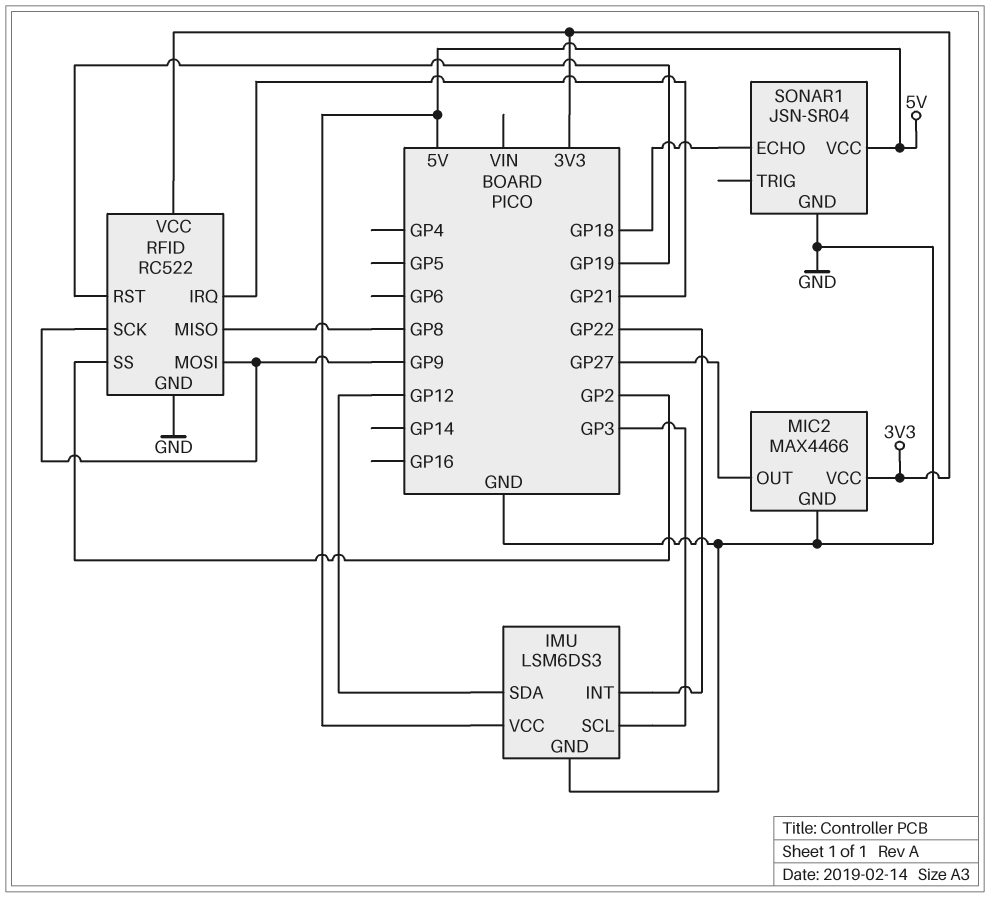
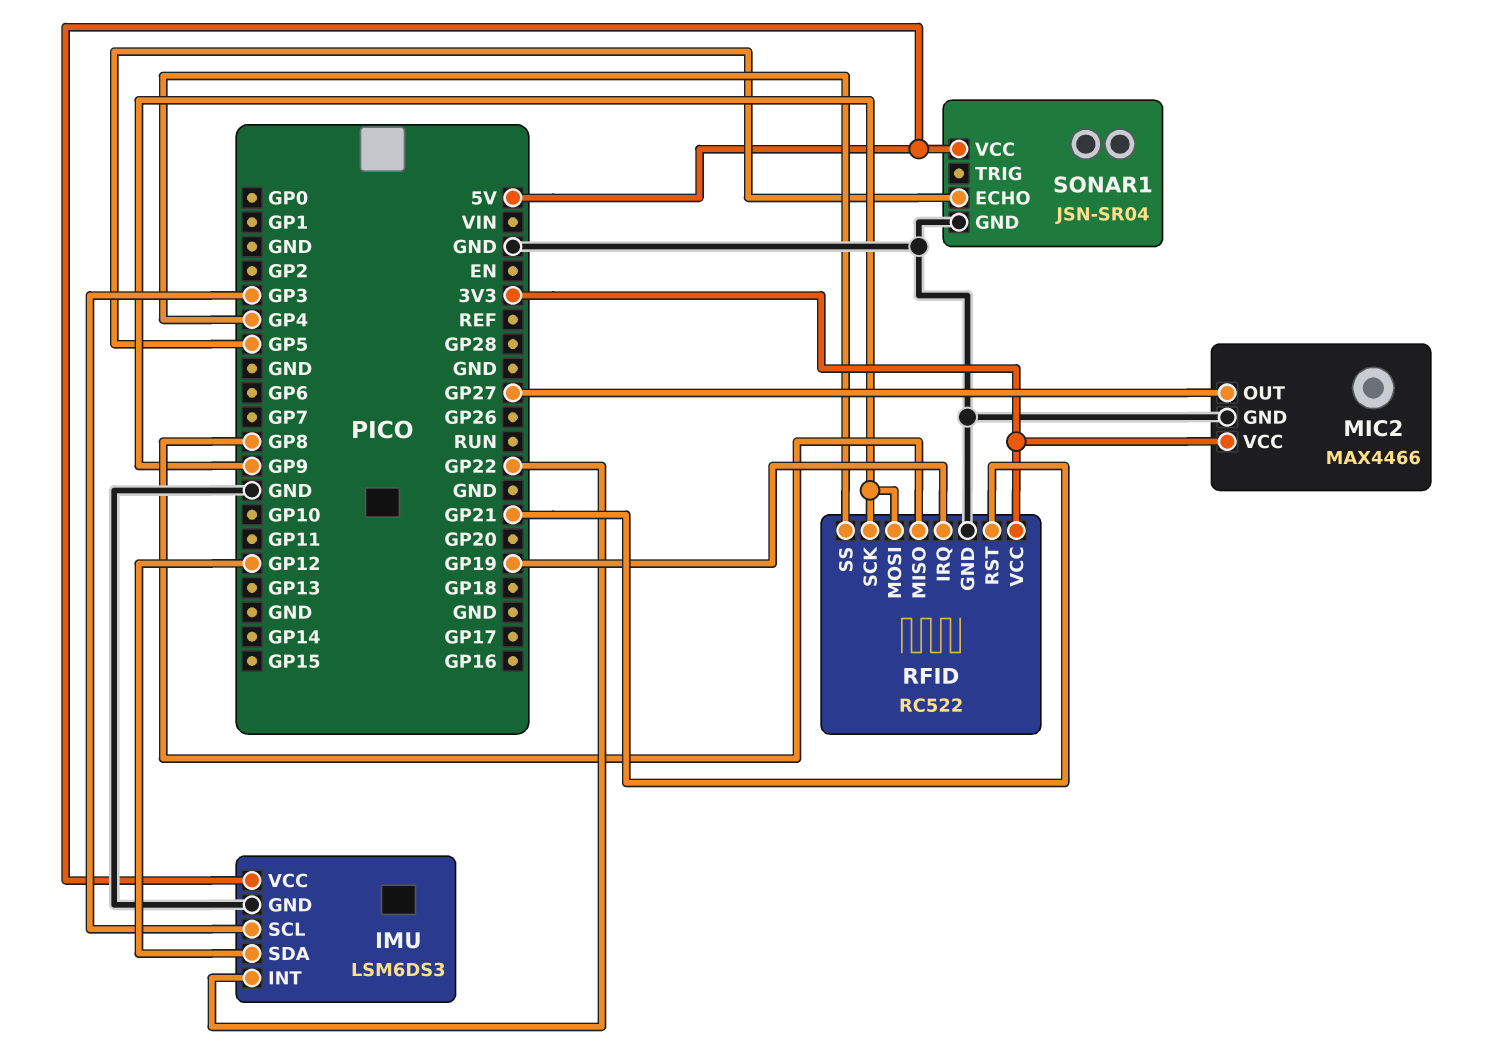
RFID pin IRQ: GP21 -> GP19
RFID pin RST: GP19 -> GP21
RFID pin SS: GP2 -> GP4
SONAR1 pin ECHO: GP18 -> GP5

